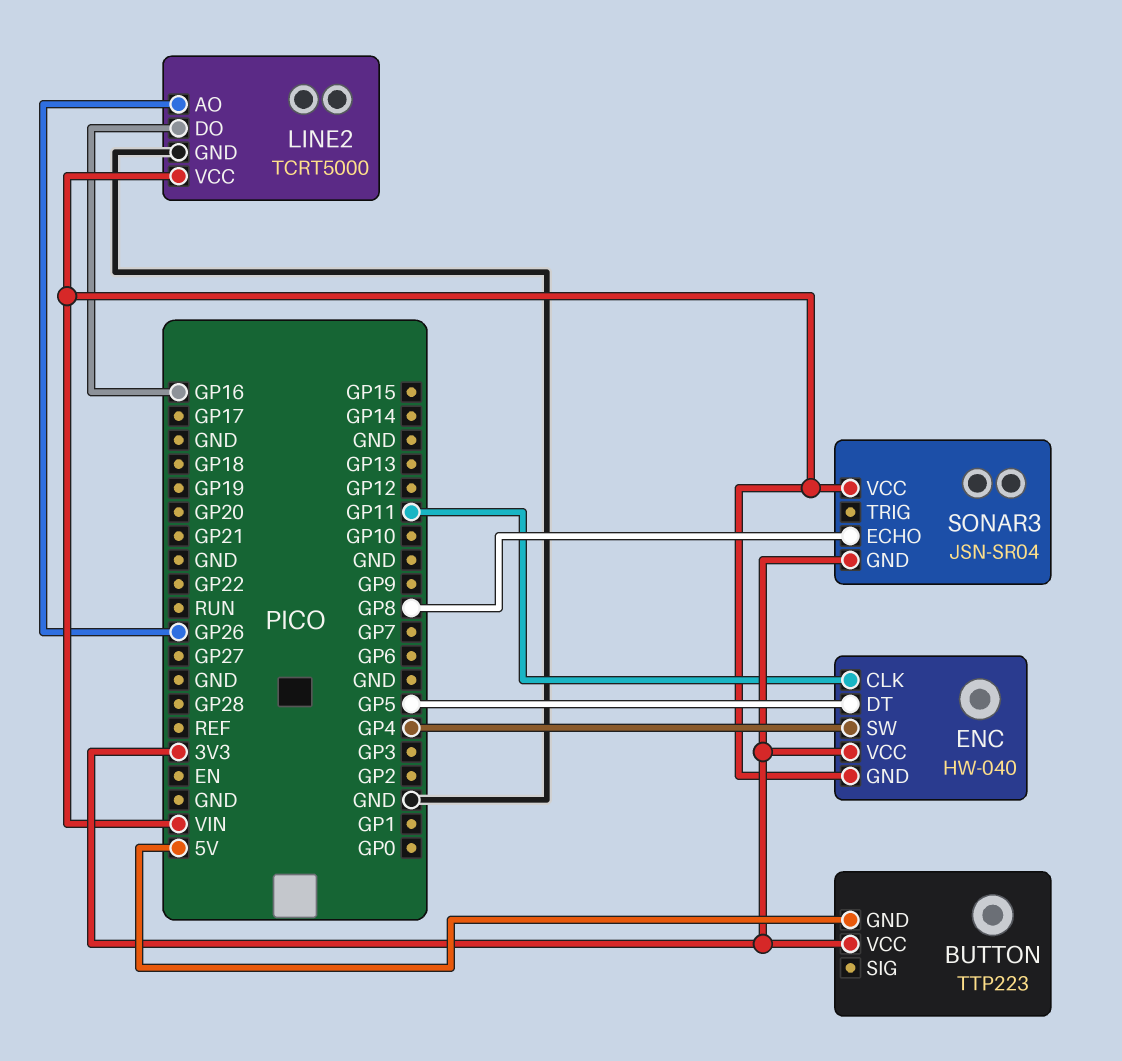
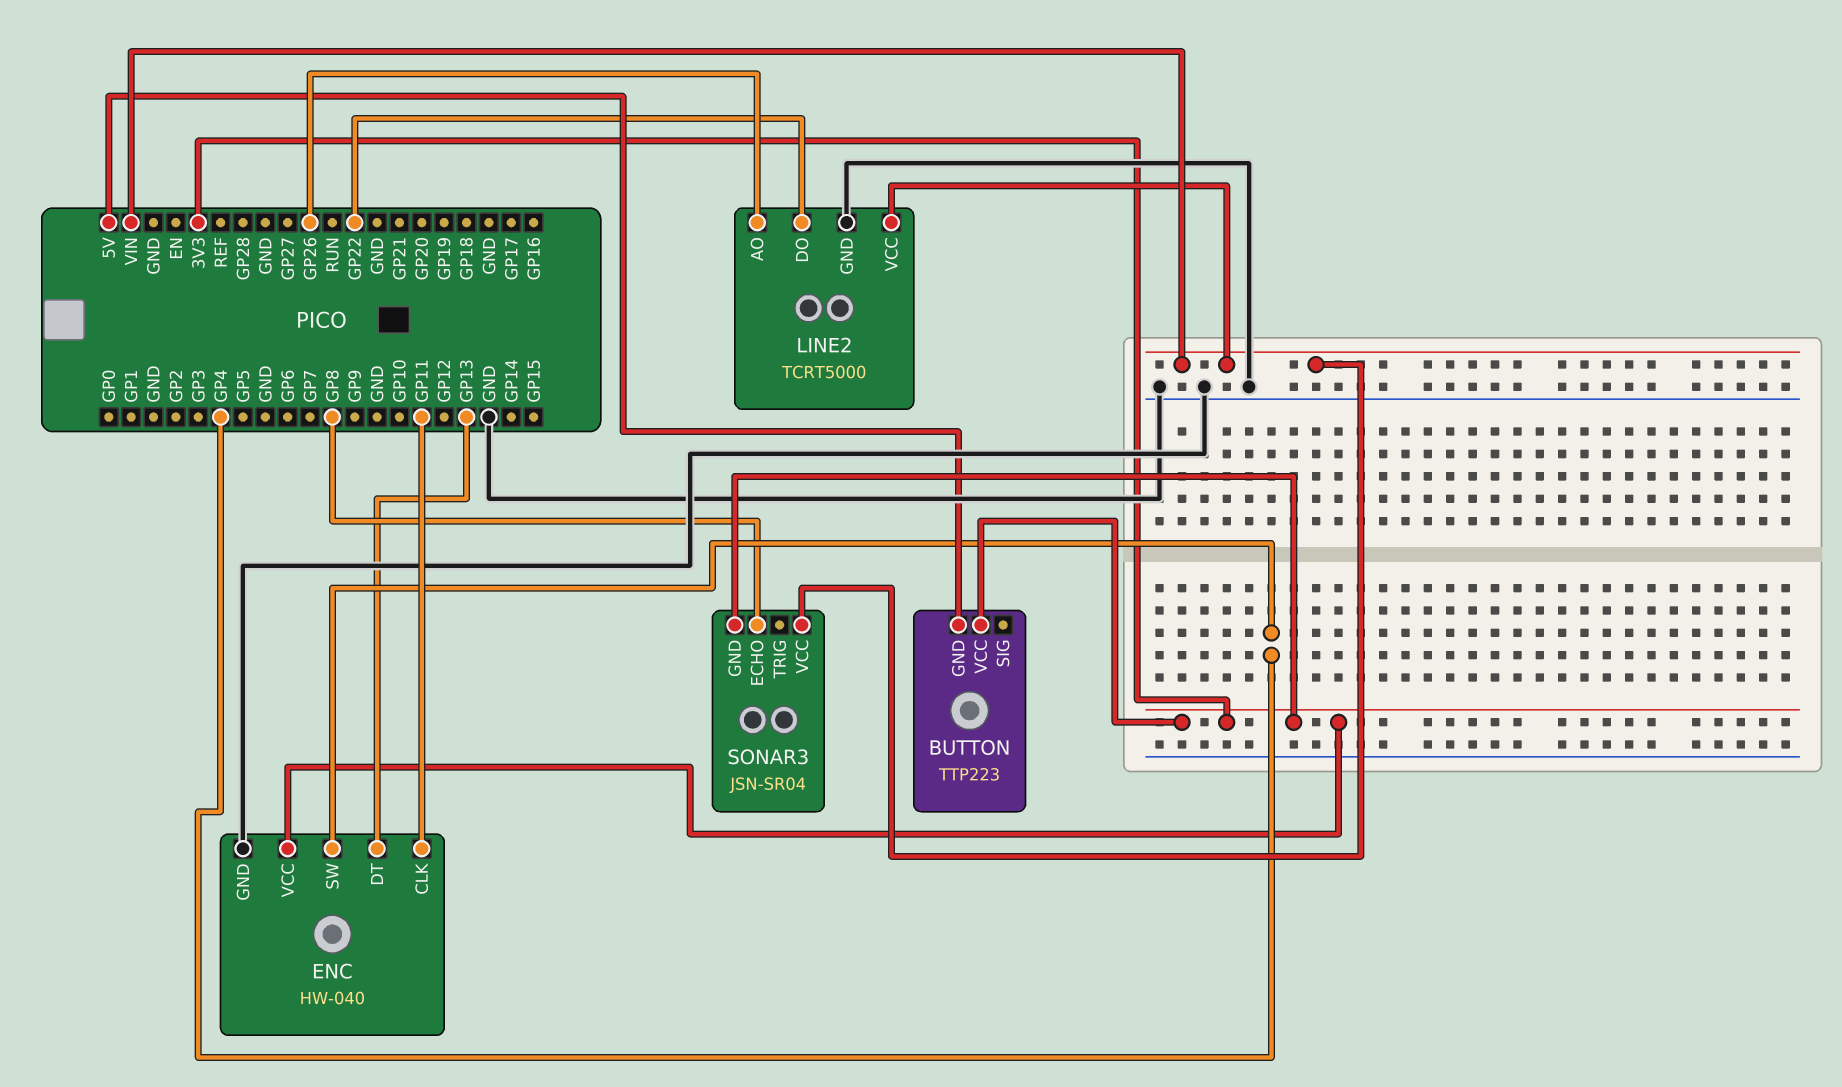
ENC pin DT: GP5 -> GP13
ENC pin GND: VIN -> GND
LINE2 pin DO: GP16 -> GP22

